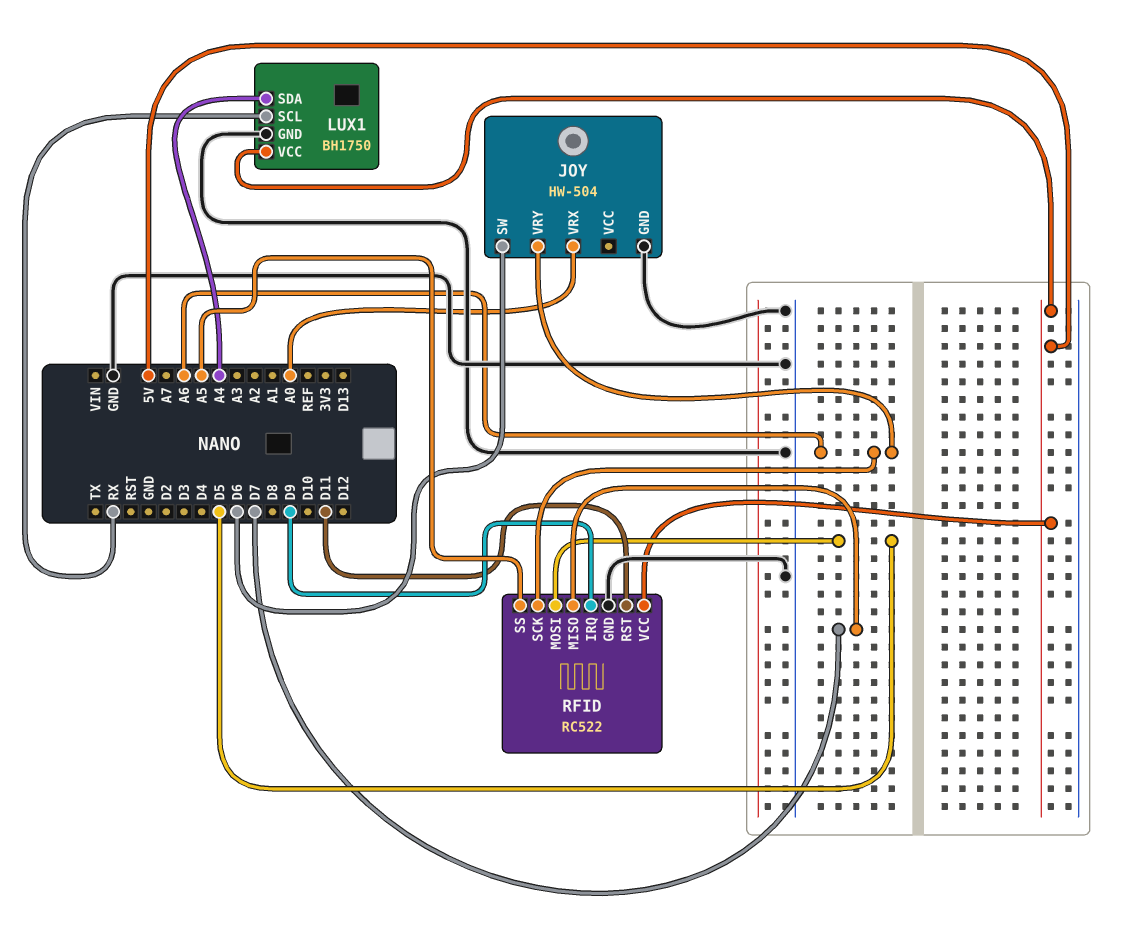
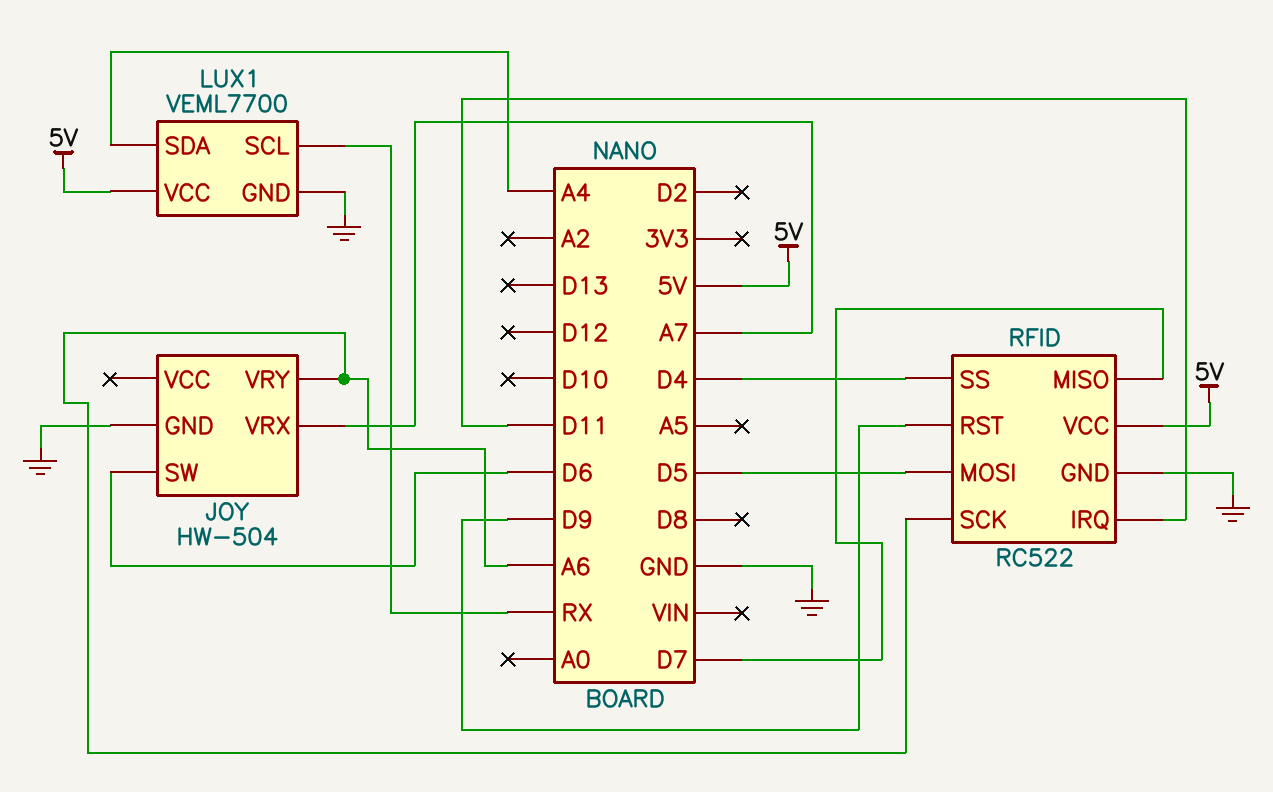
JOY pin VRX: A0 -> A7
LUX1: BH1750 -> VEML7700
RFID pin IRQ: D9 -> D11
RFID pin RST: D11 -> D9
RFID pin SS: A5 -> D4

